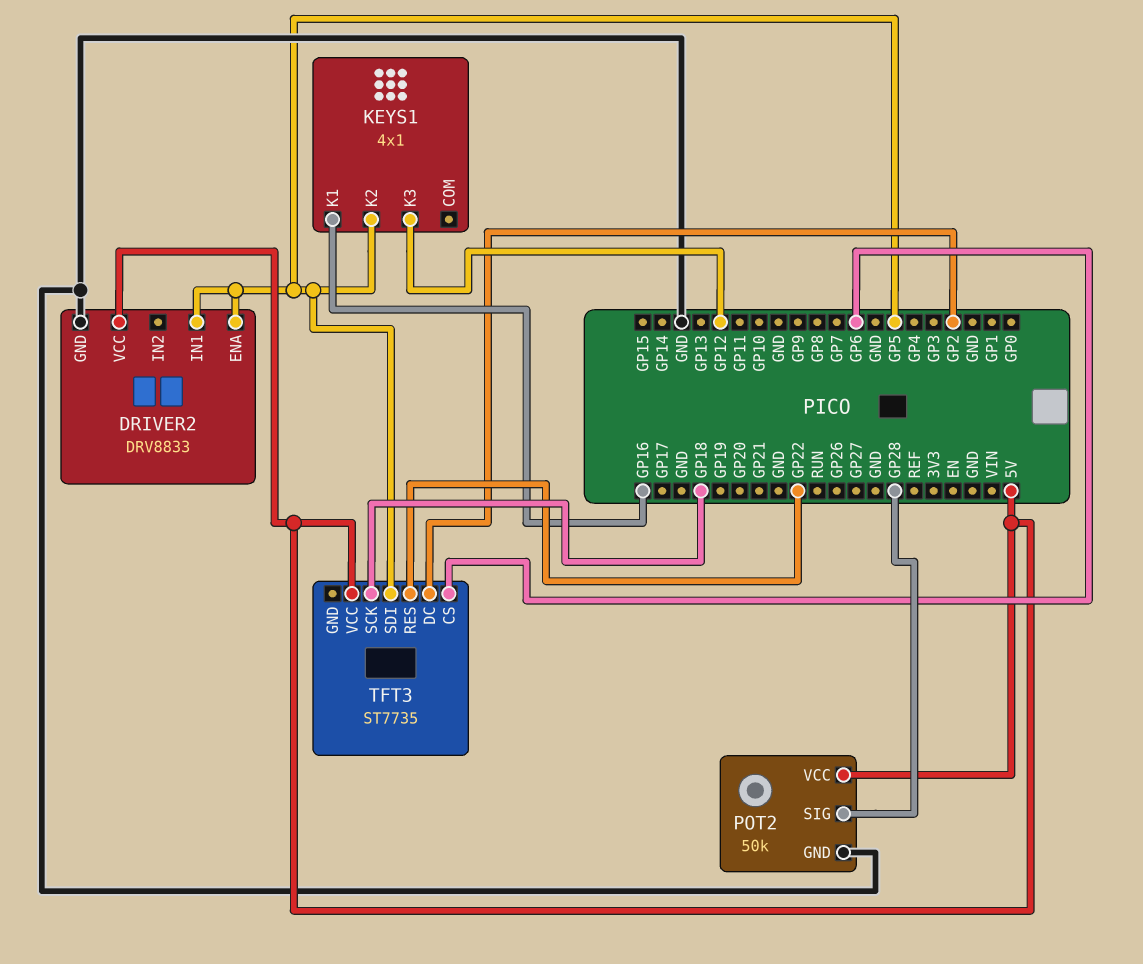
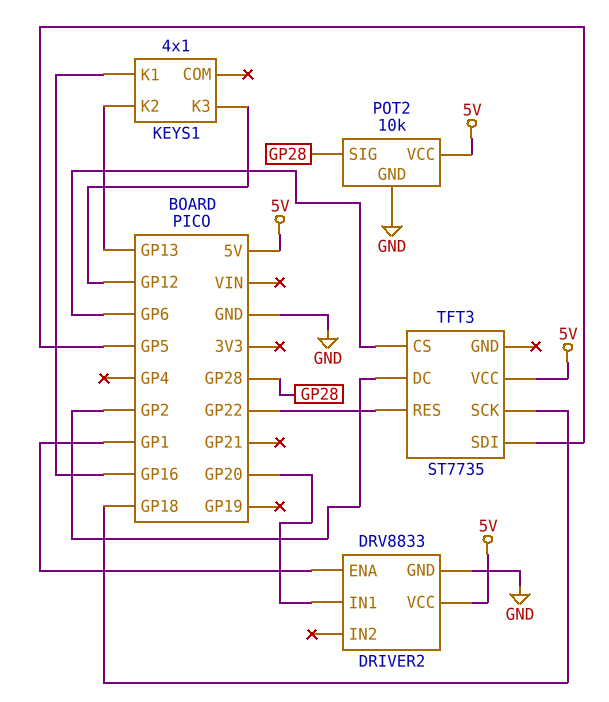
DRIVER2 pin ENA: GP5 -> GP1
DRIVER2 pin IN1: GP5 -> GP20
KEYS1 pin K2: GP5 -> GP13
POT2: 50k -> 10k

